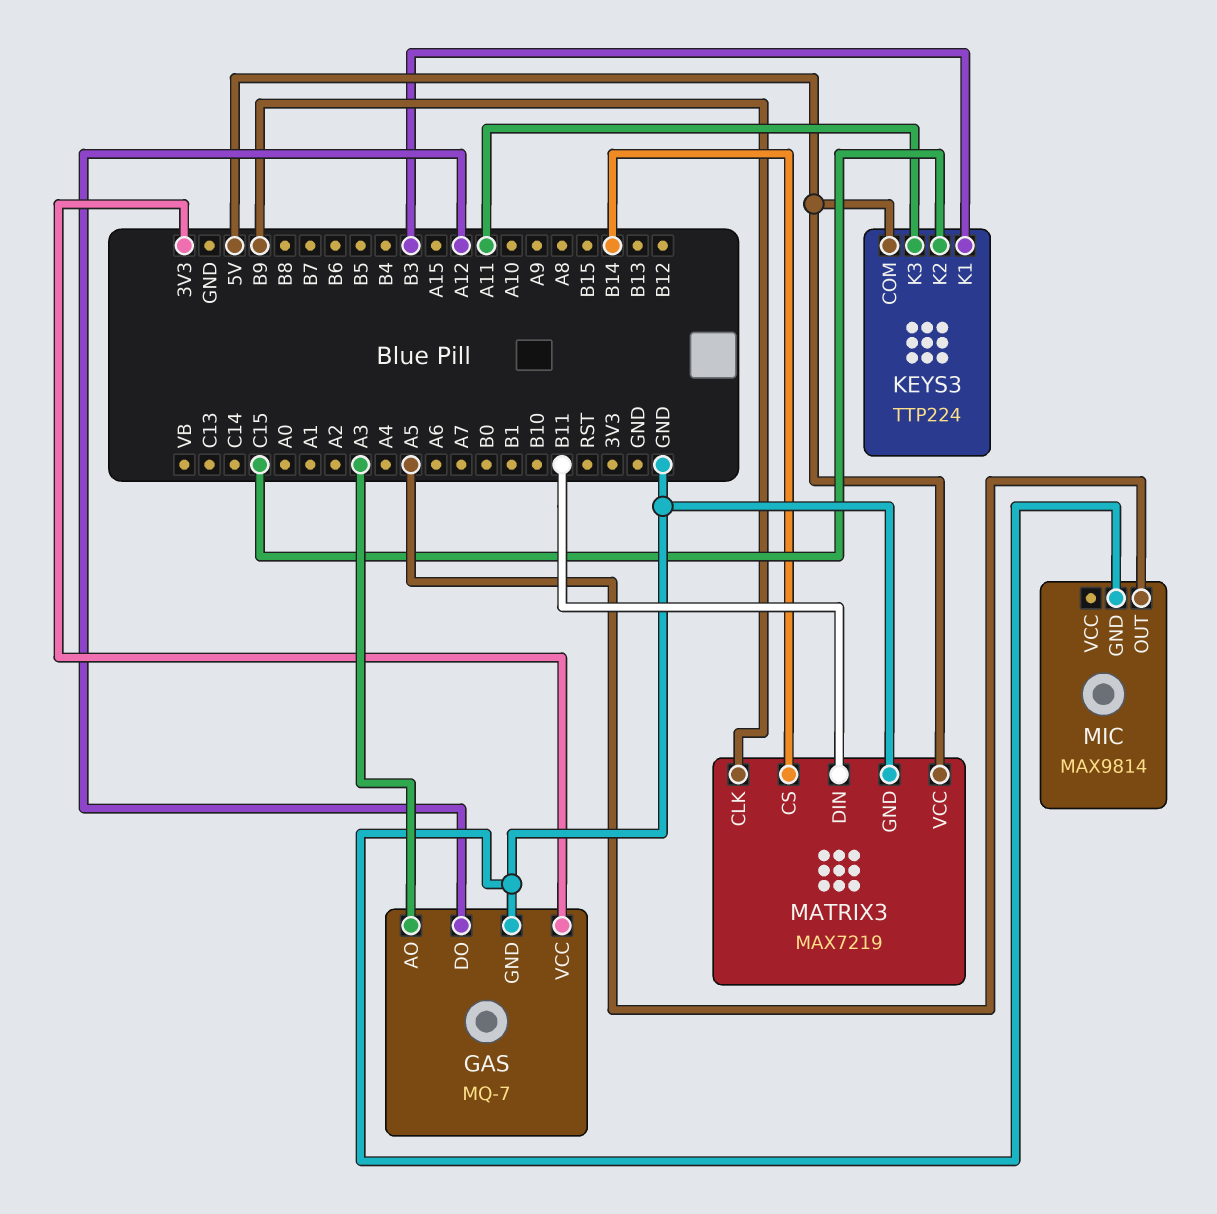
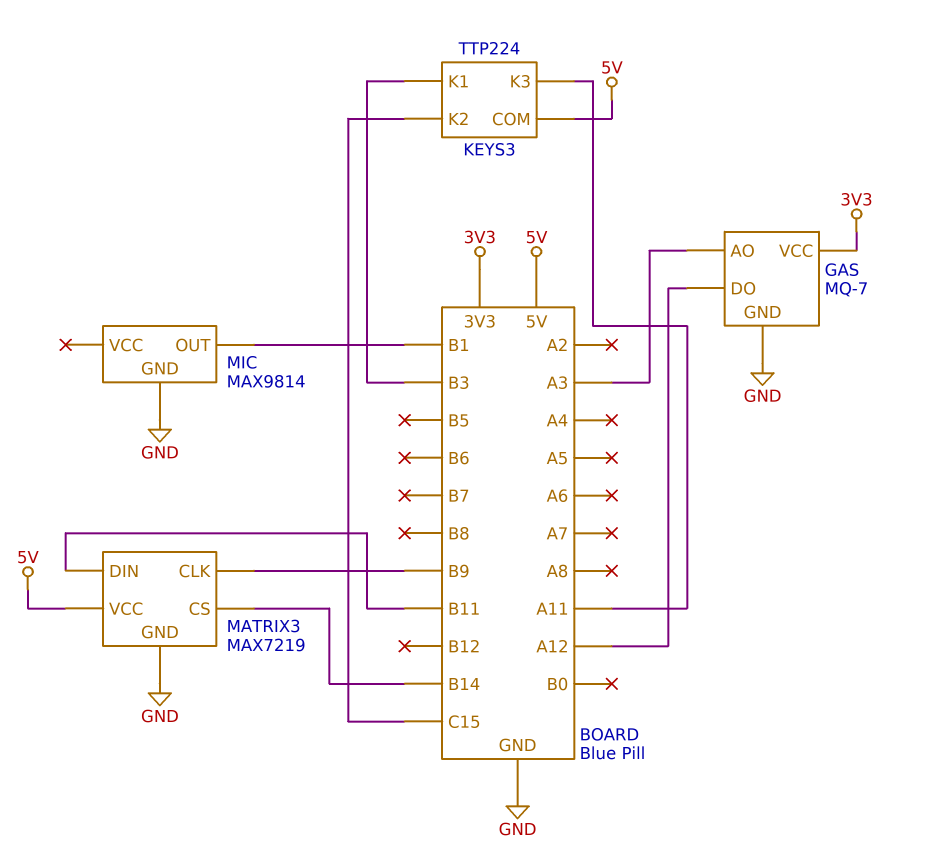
MIC pin OUT: A5 -> B1

